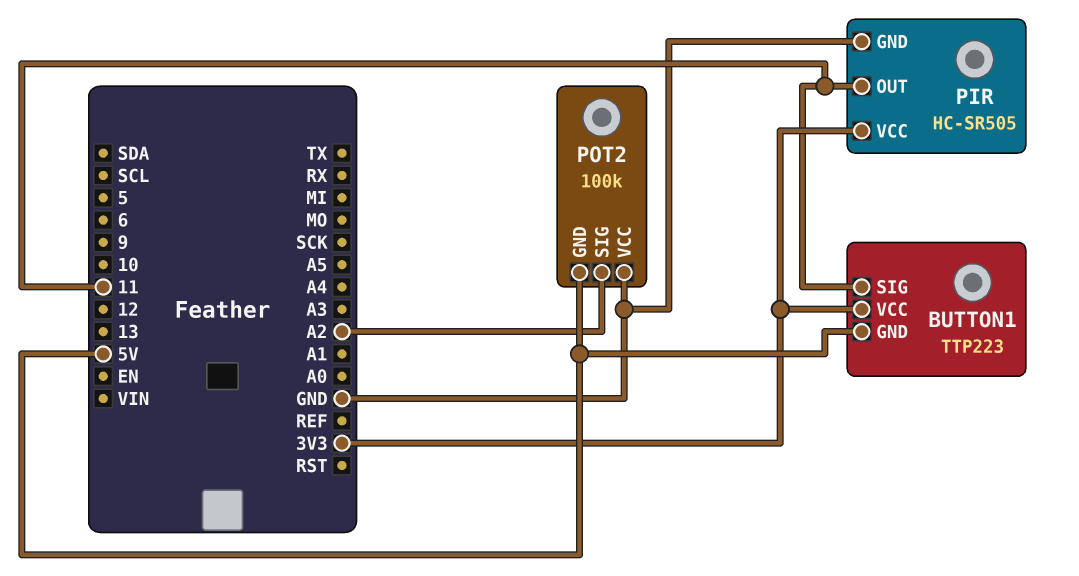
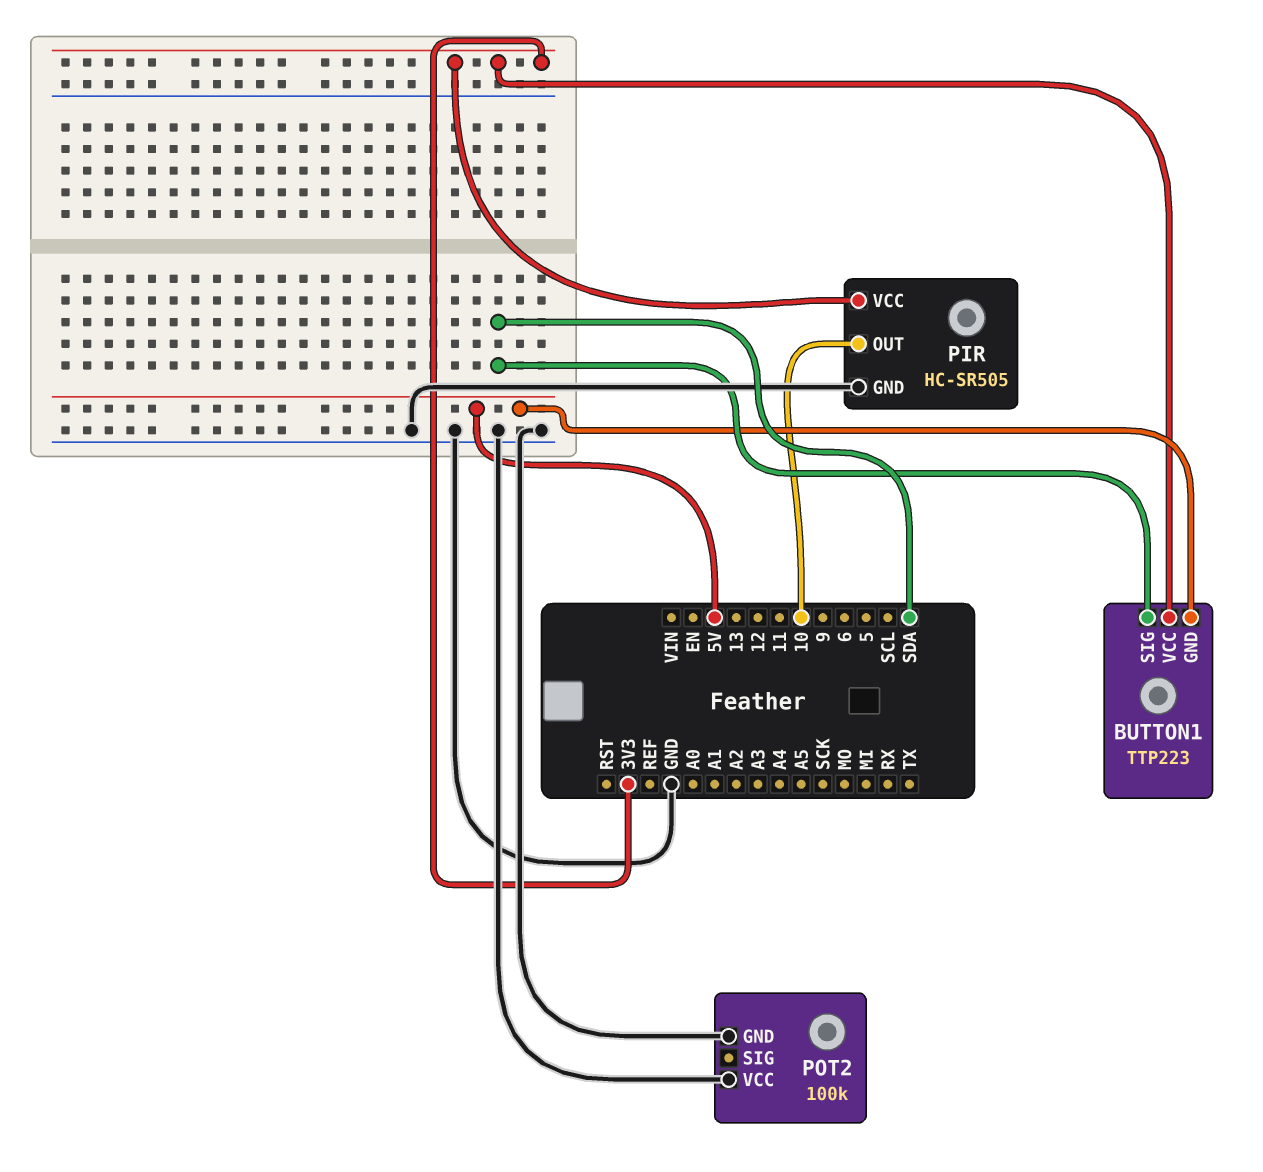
BUTTON1 pin SIG: 11 -> SDA
PIR pin OUT: 11 -> 10
POT2 pin GND: 5V -> GND
POT2 pin SIG: A2 -> none

